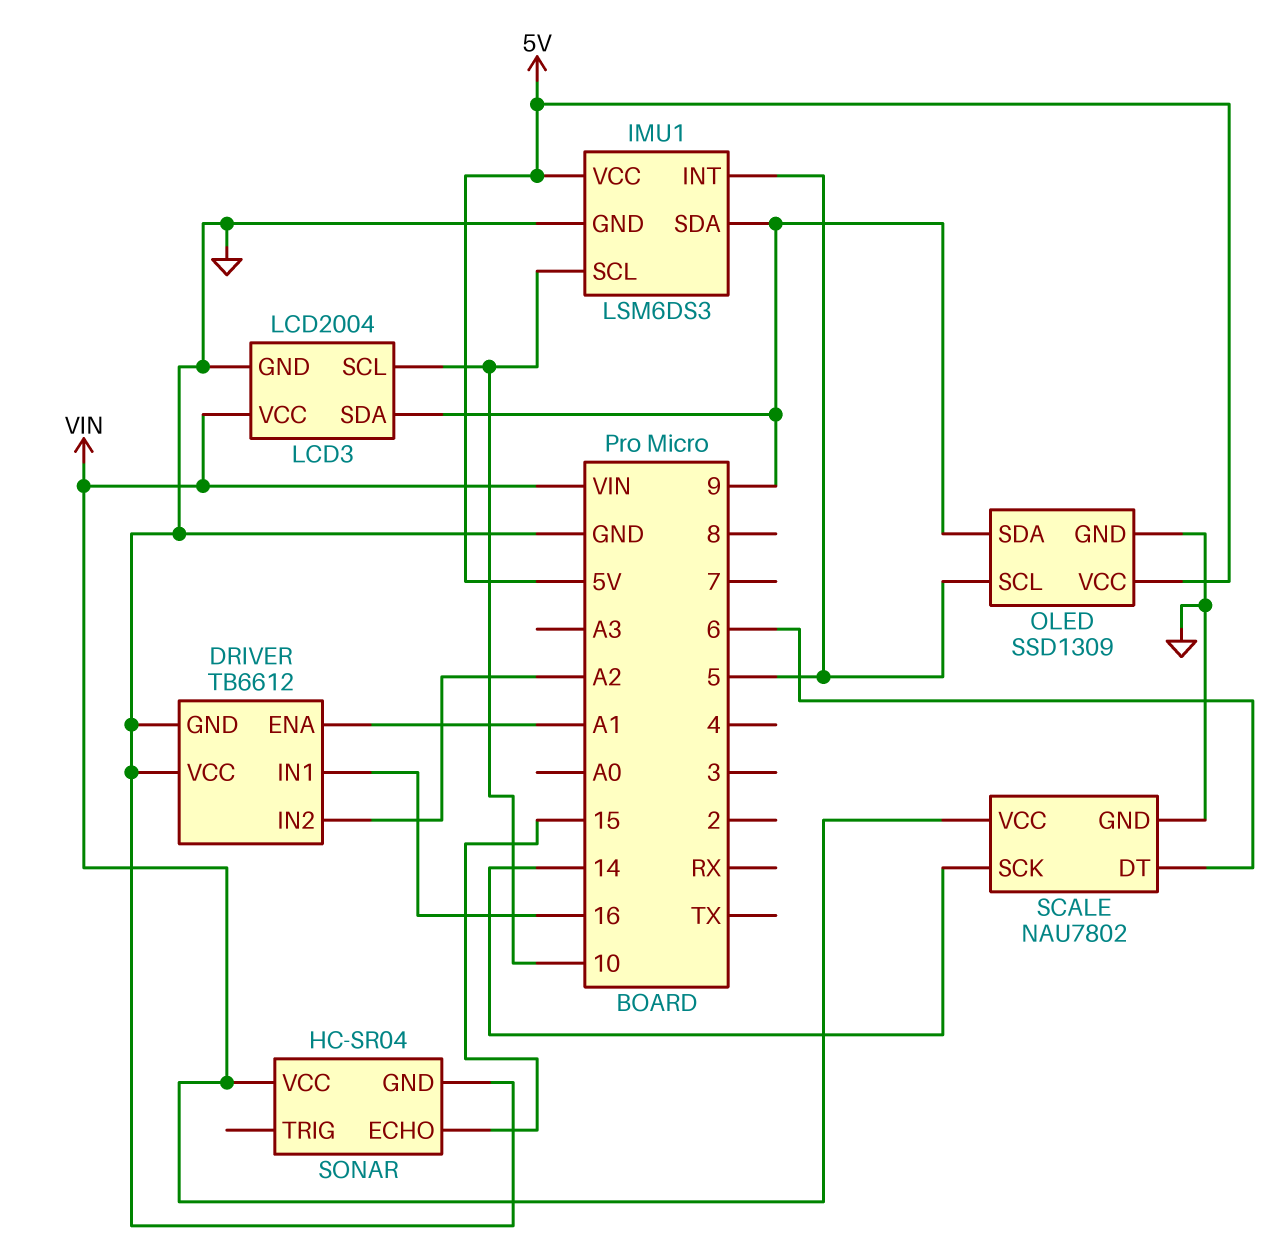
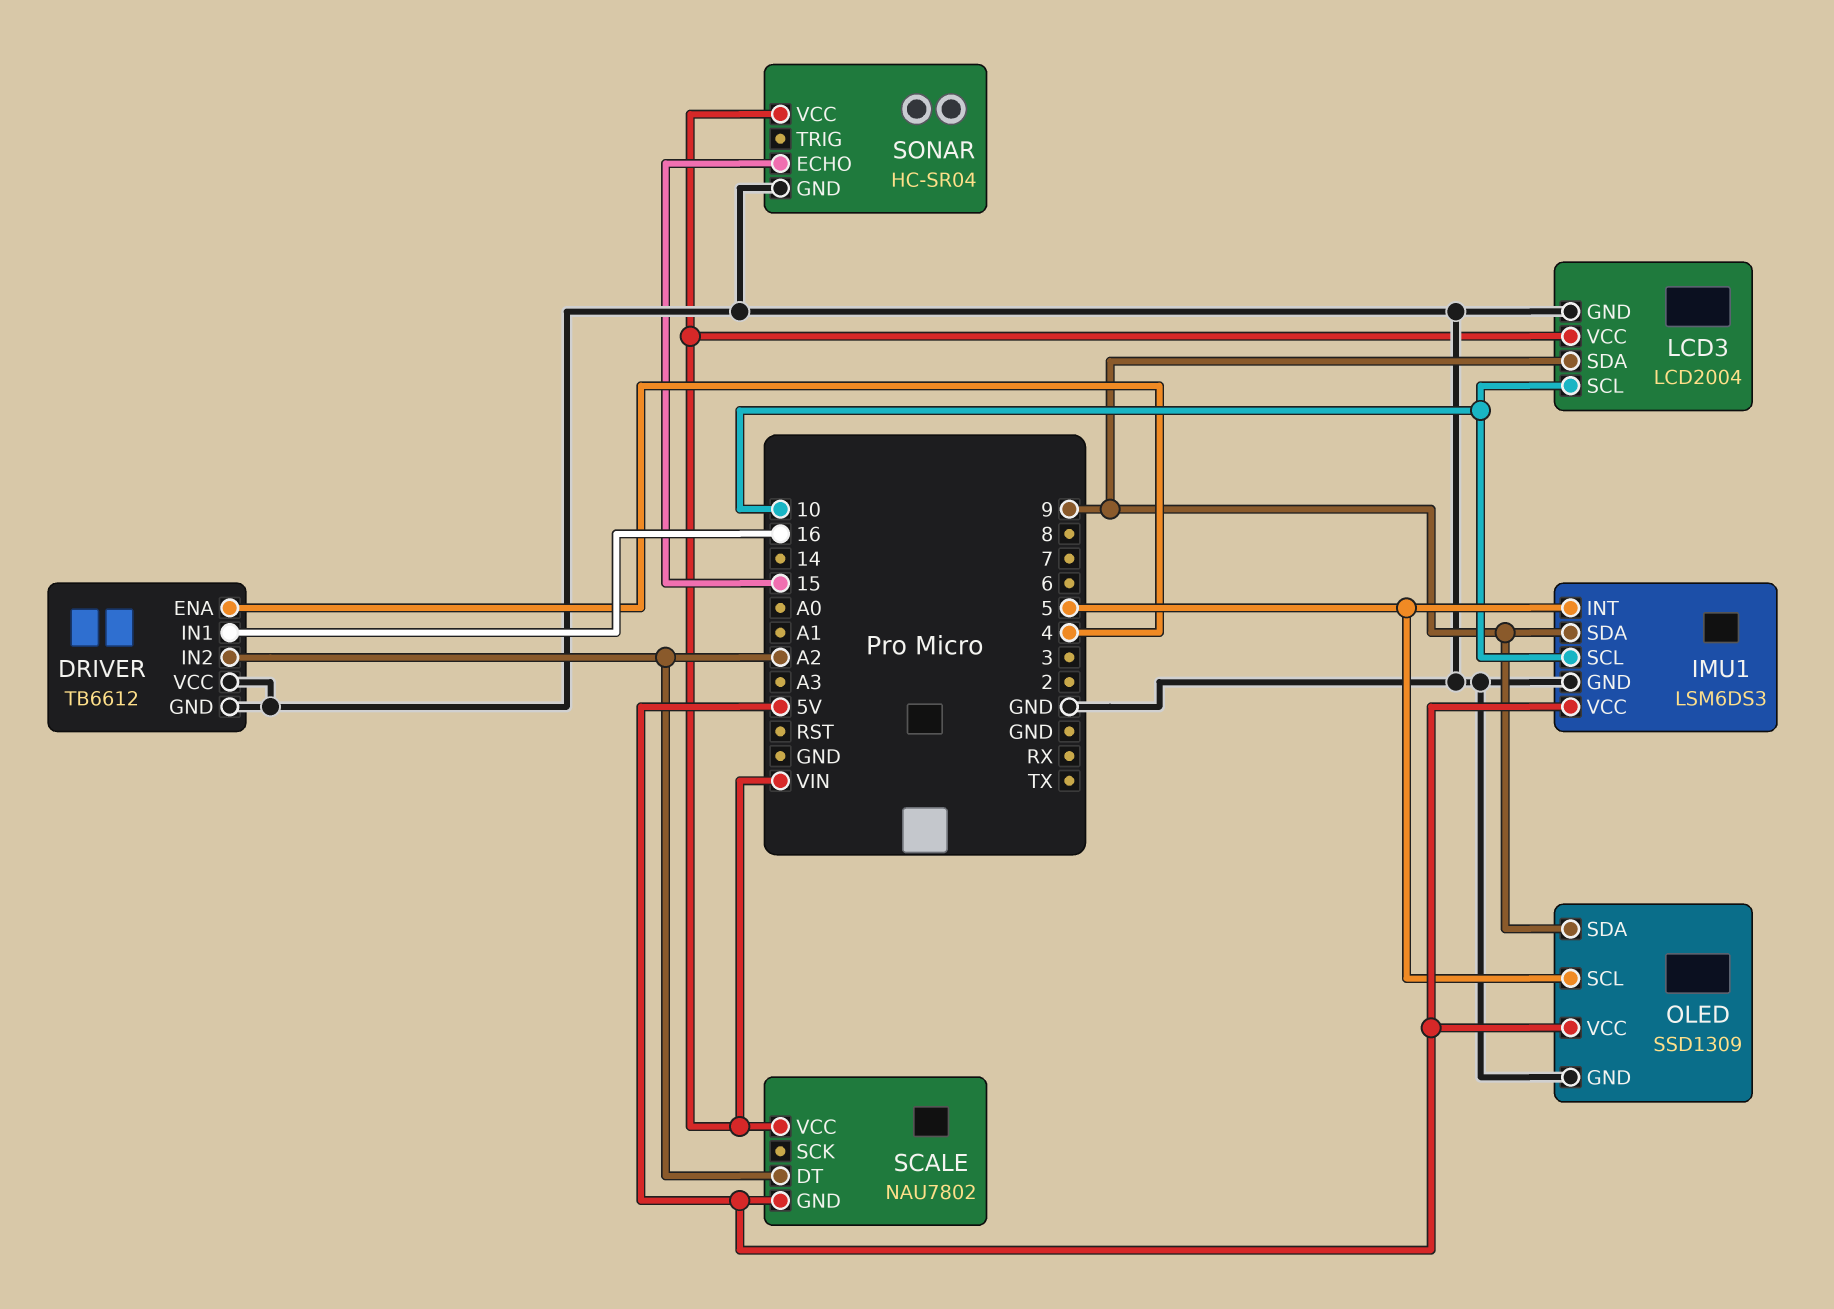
DRIVER pin ENA: A1 -> 4
SCALE pin DT: 6 -> A2
SCALE pin GND: GND -> 5V
SCALE pin SCK: 14 -> none

